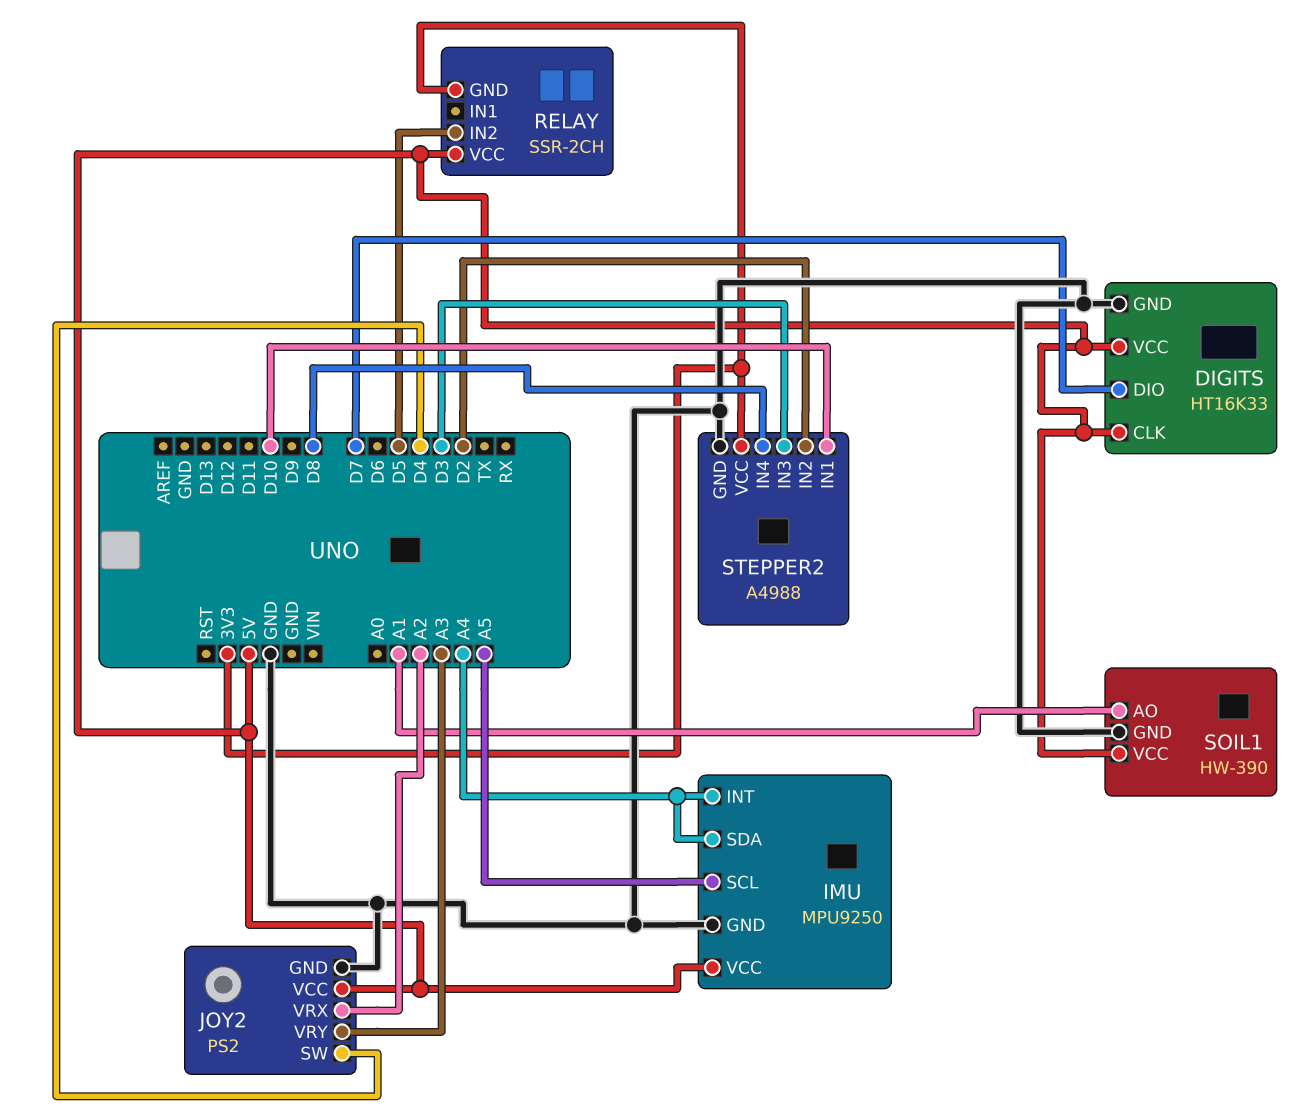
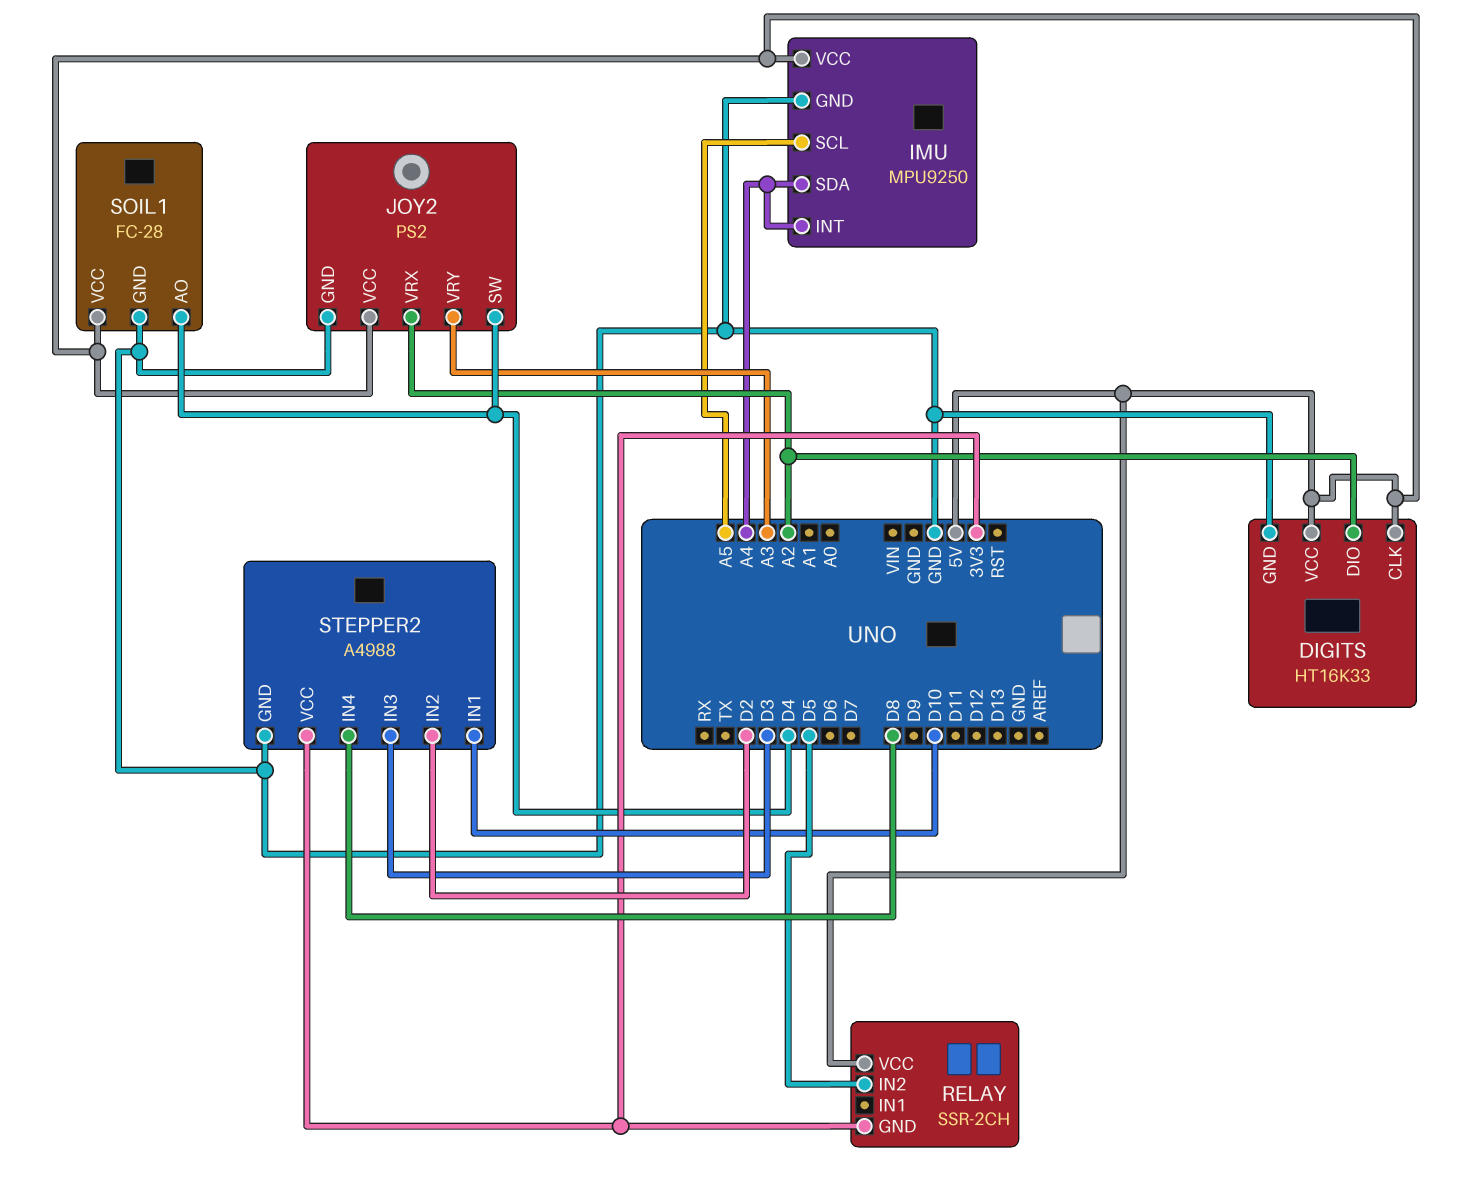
DIGITS pin DIO: D7 -> A2
SOIL1: HW-390 -> FC-28
SOIL1 pin AO: A1 -> D4

